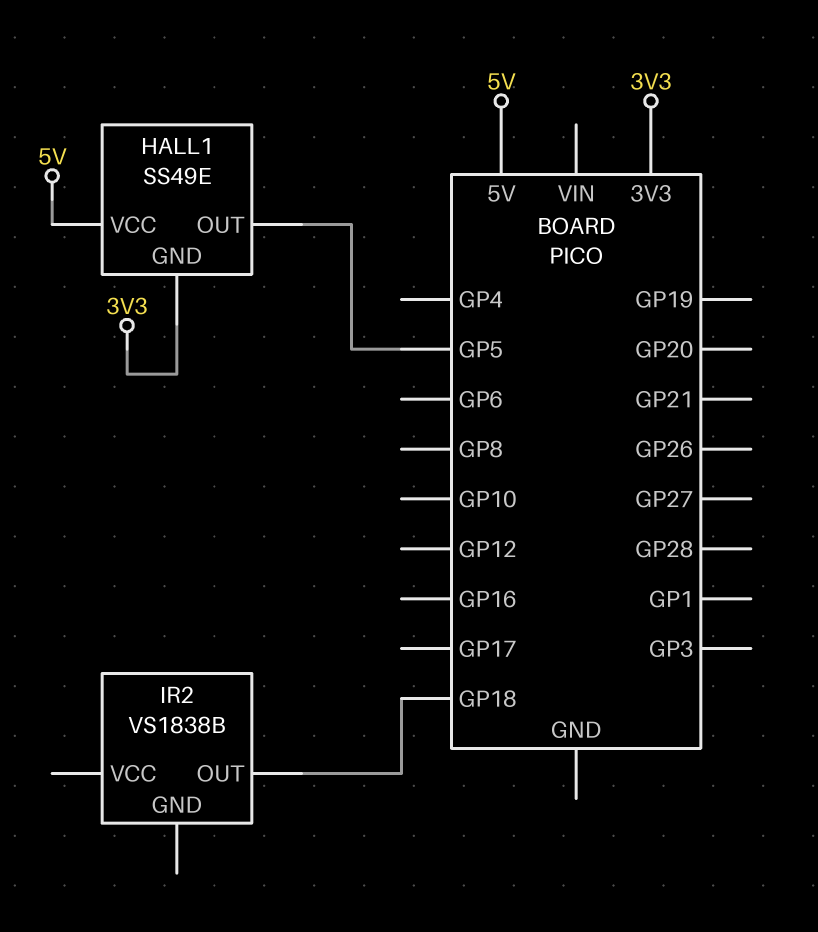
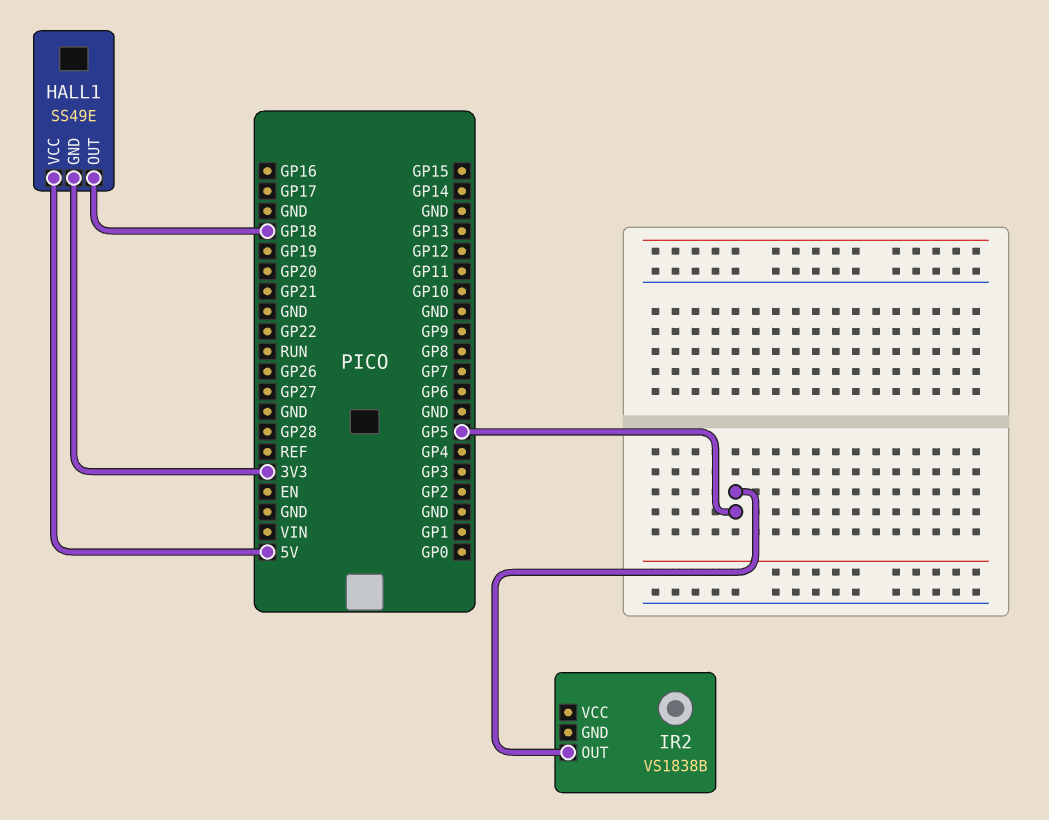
HALL1 pin OUT: GP5 -> GP18
IR2 pin OUT: GP18 -> GP5

